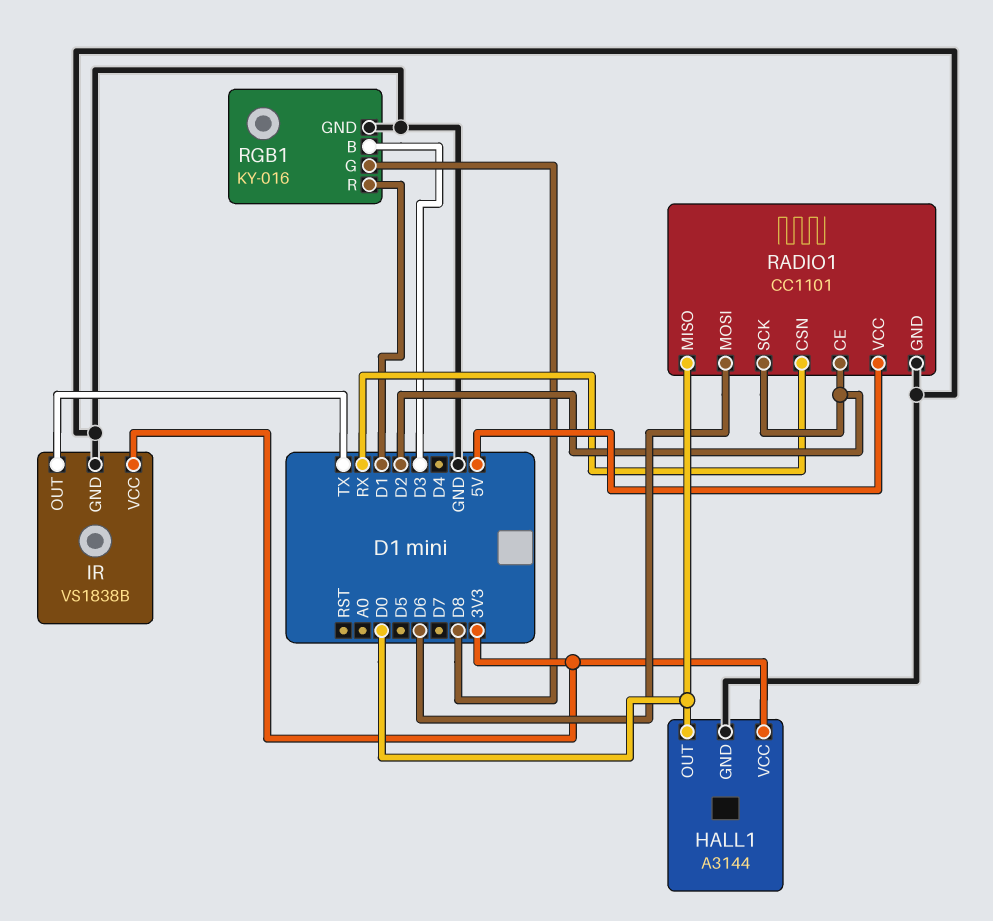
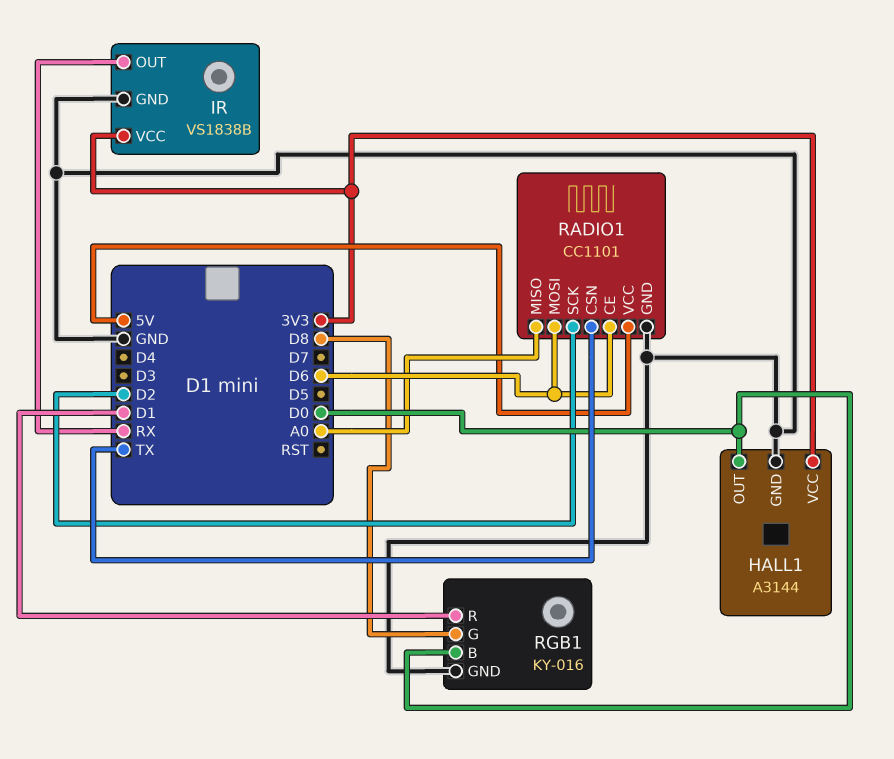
IR pin OUT: TX -> RX
RADIO1 pin CE: D2 -> D6
RADIO1 pin CSN: RX -> TX
RADIO1 pin MISO: D0 -> A0
RGB1 pin B: D3 -> D0

